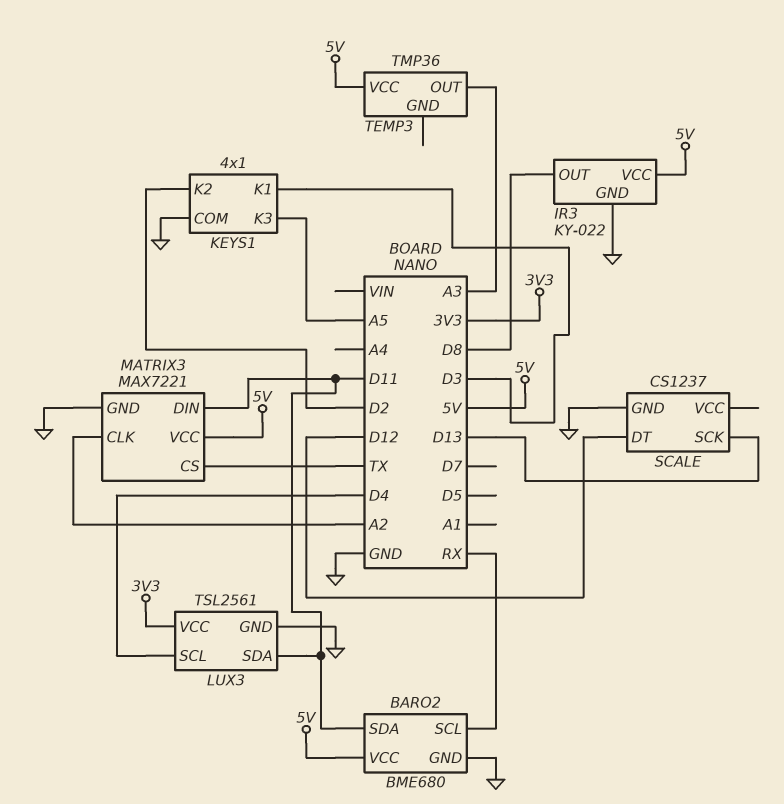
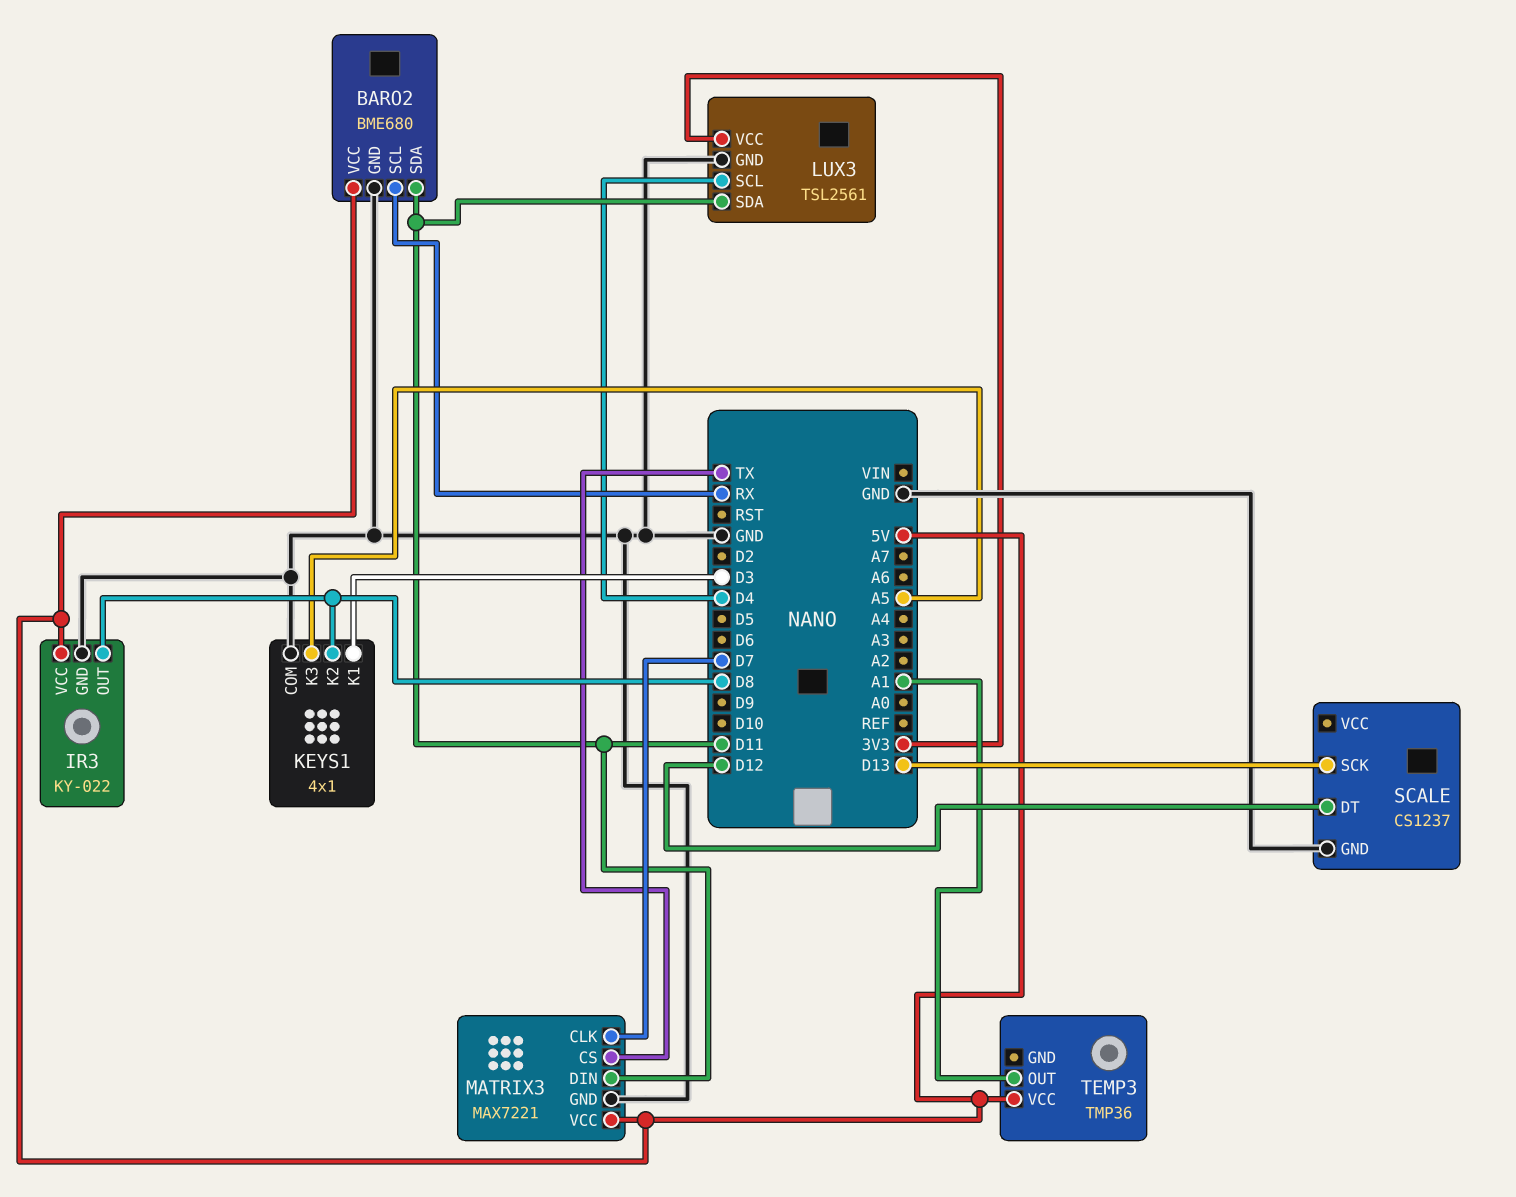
KEYS1 pin K2: D2 -> D8
MATRIX3 pin CLK: A2 -> D7
TEMP3 pin OUT: A3 -> A1

